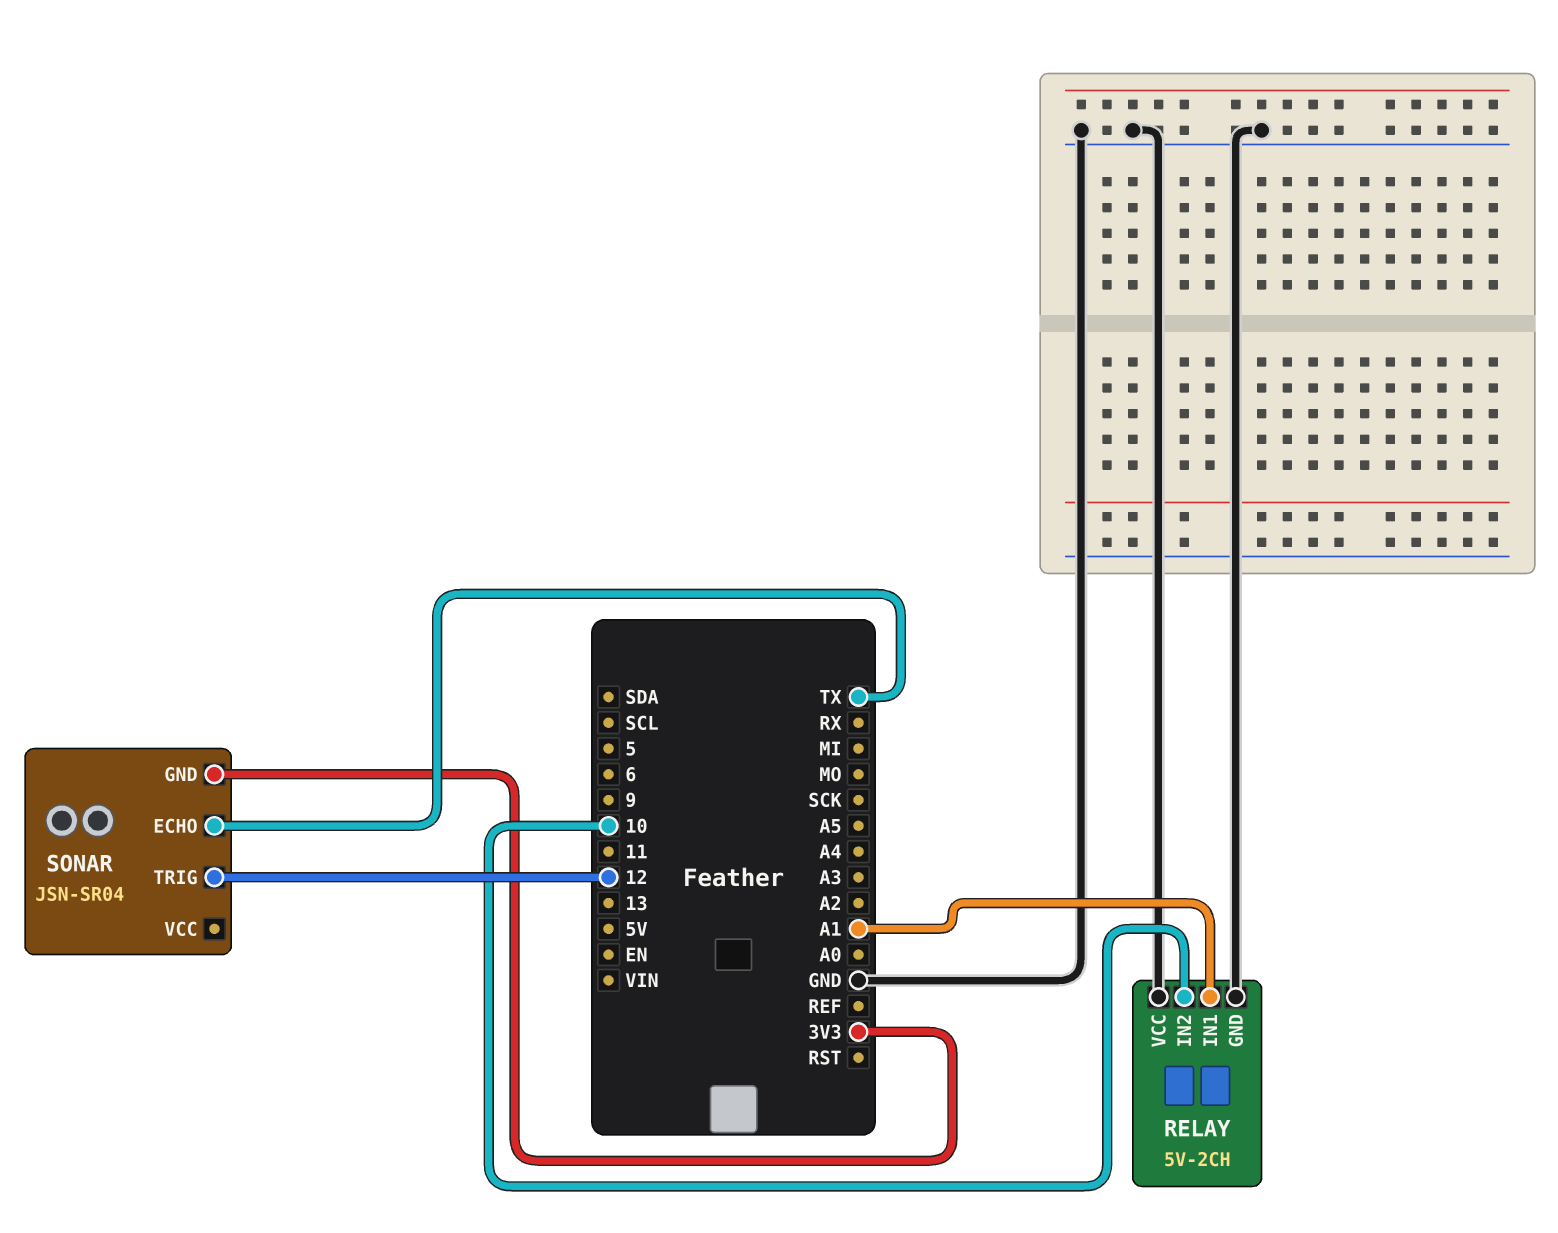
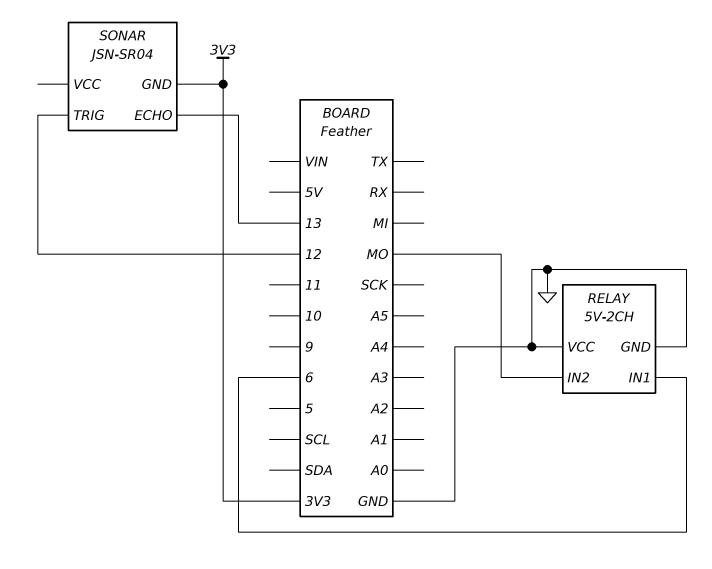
RELAY pin IN1: A1 -> 6
RELAY pin IN2: 10 -> MO
SONAR pin ECHO: TX -> 13

